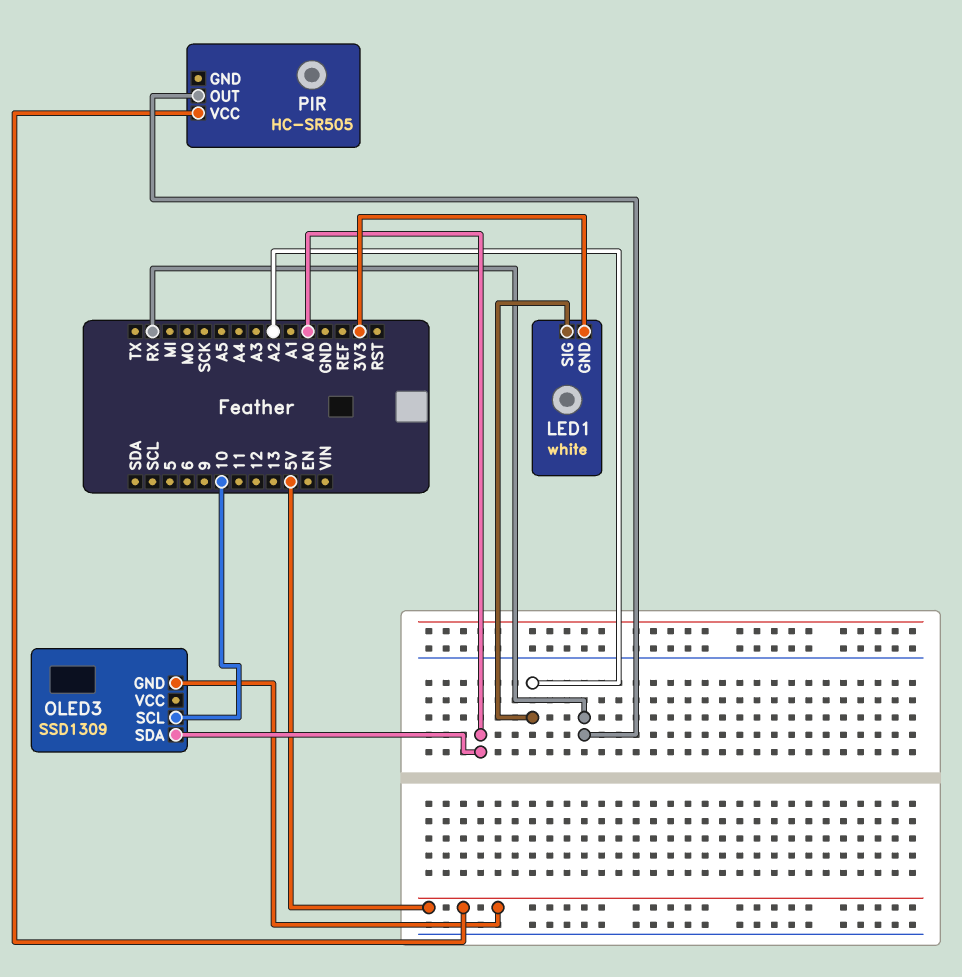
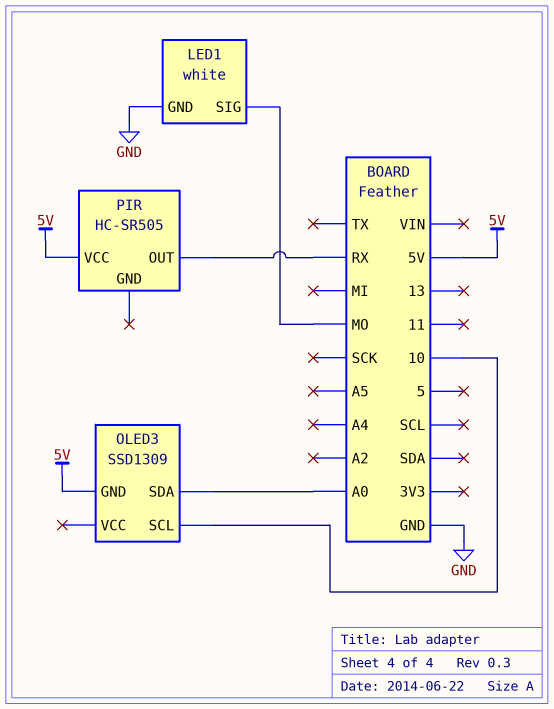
LED1 pin GND: 3V3 -> GND
LED1 pin SIG: A2 -> MO

